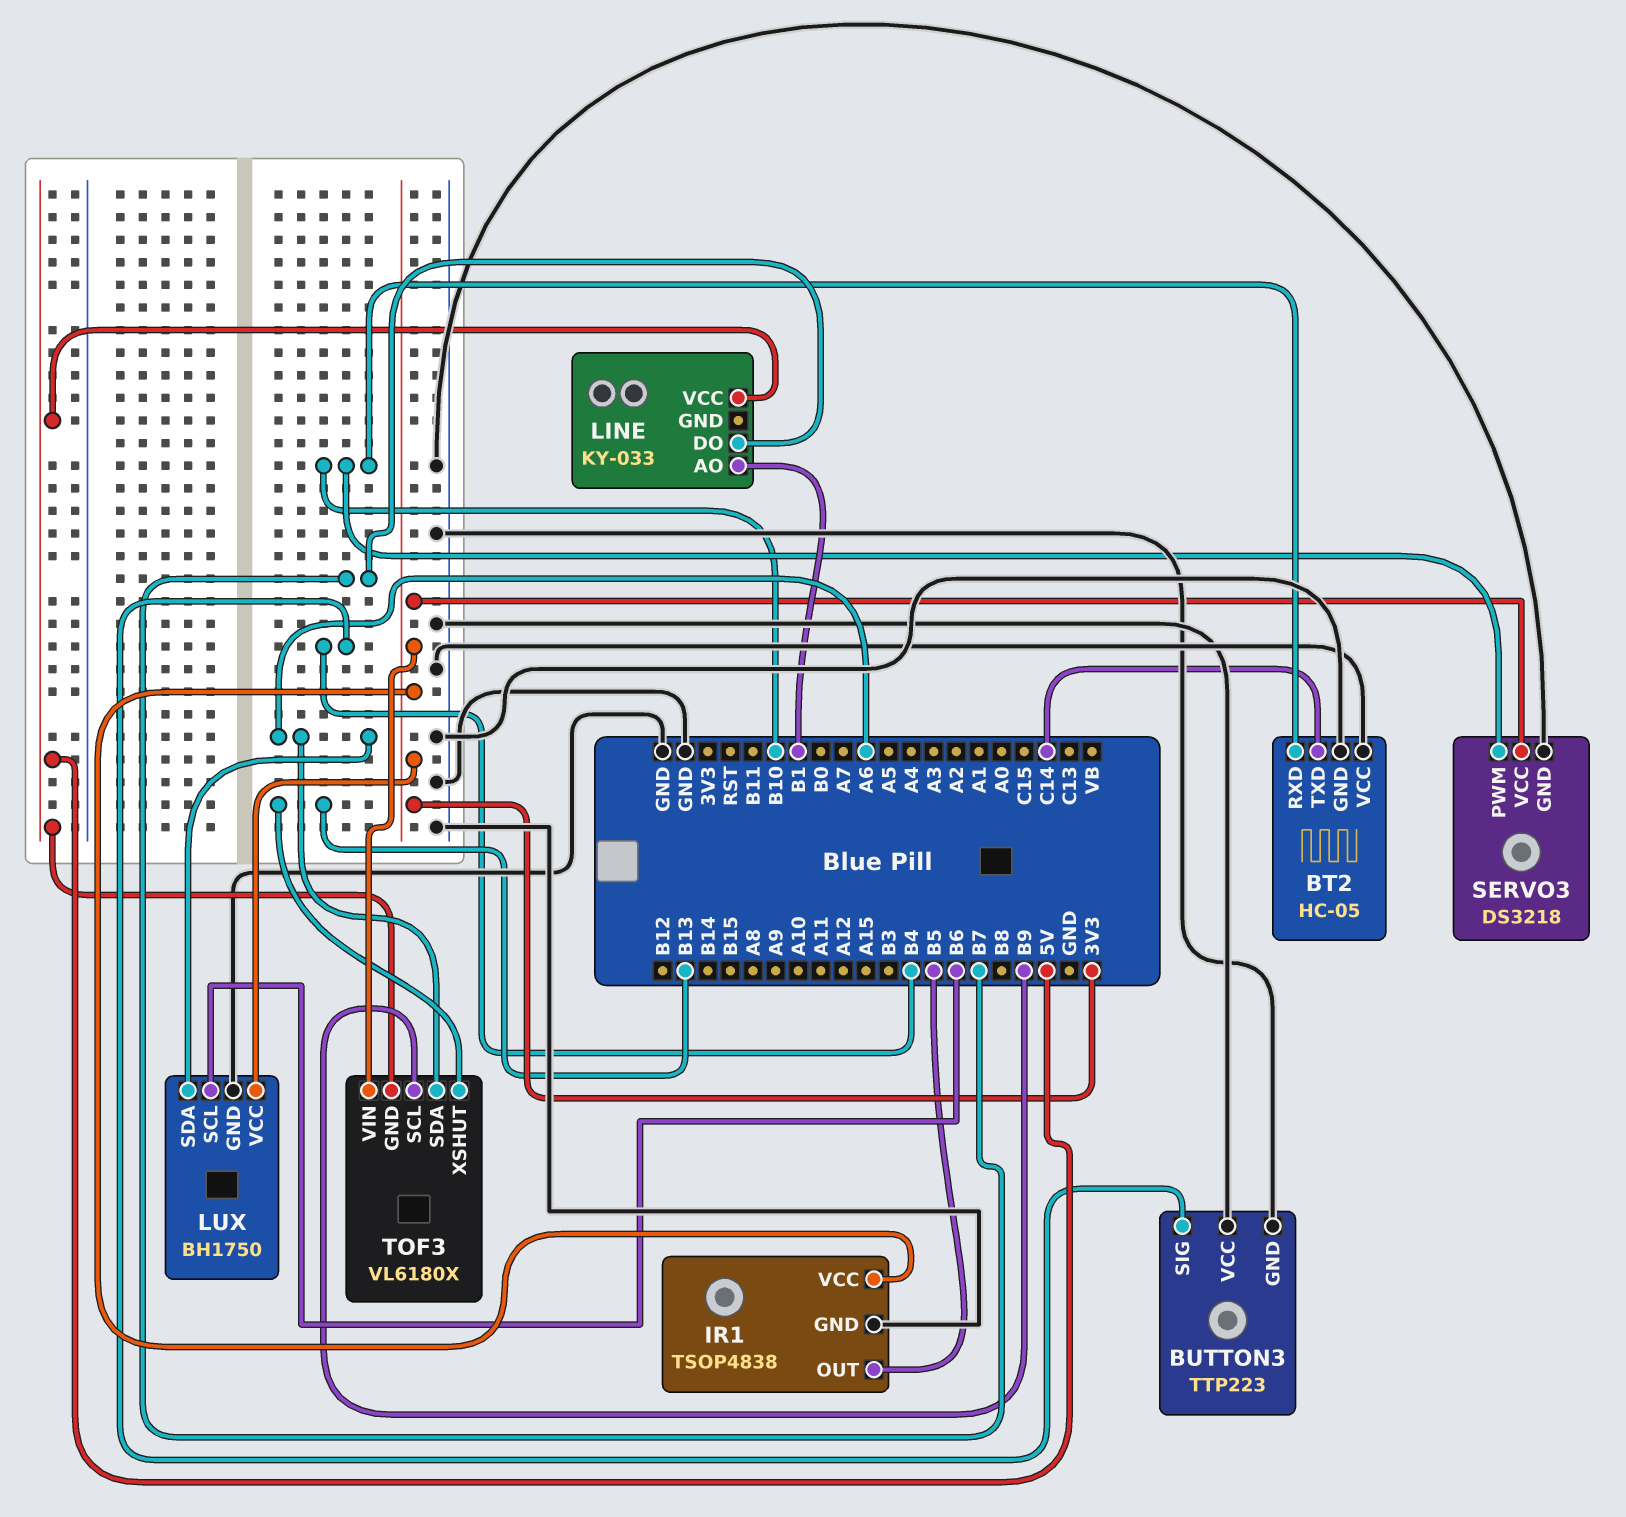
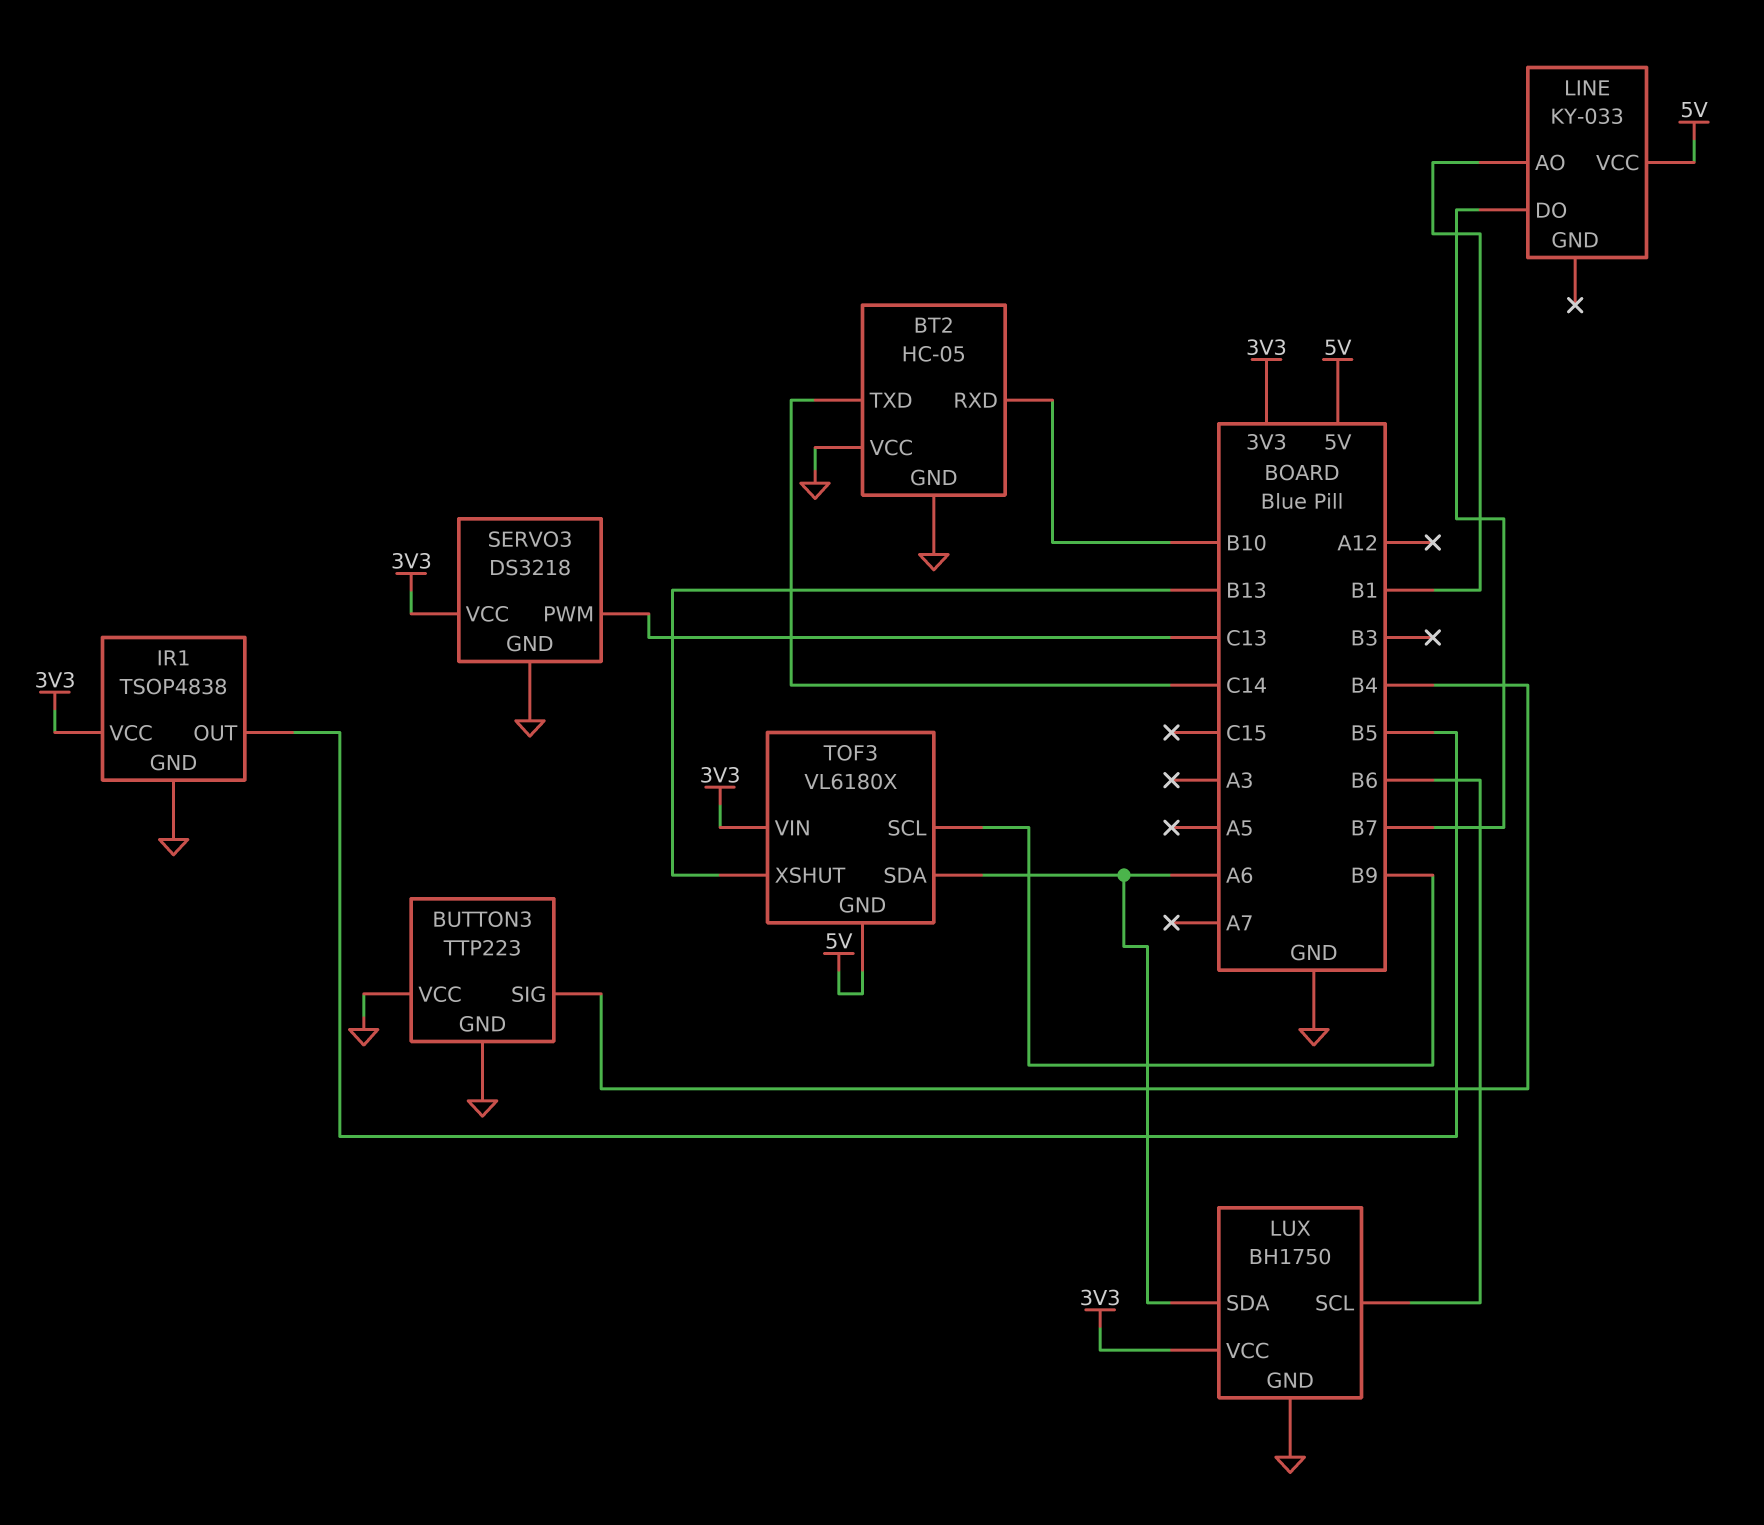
SERVO3 pin PWM: B10 -> C13

